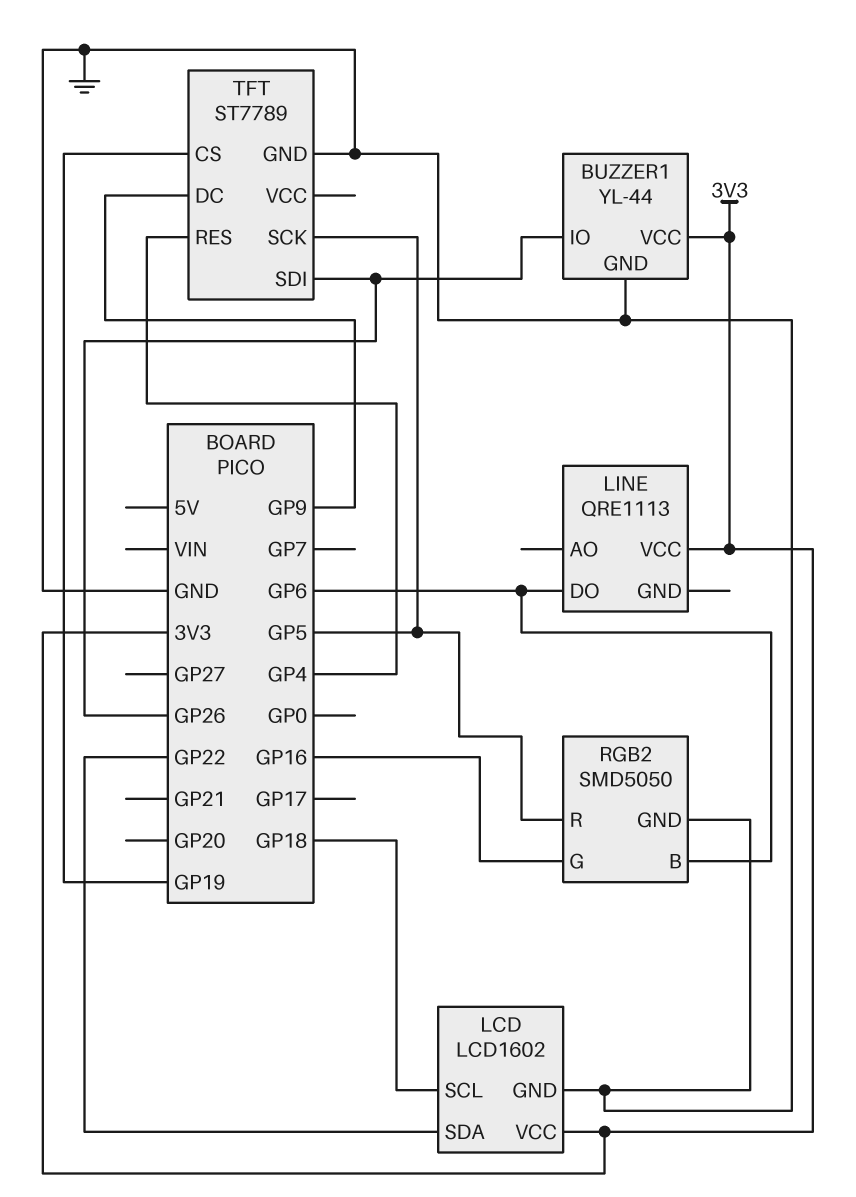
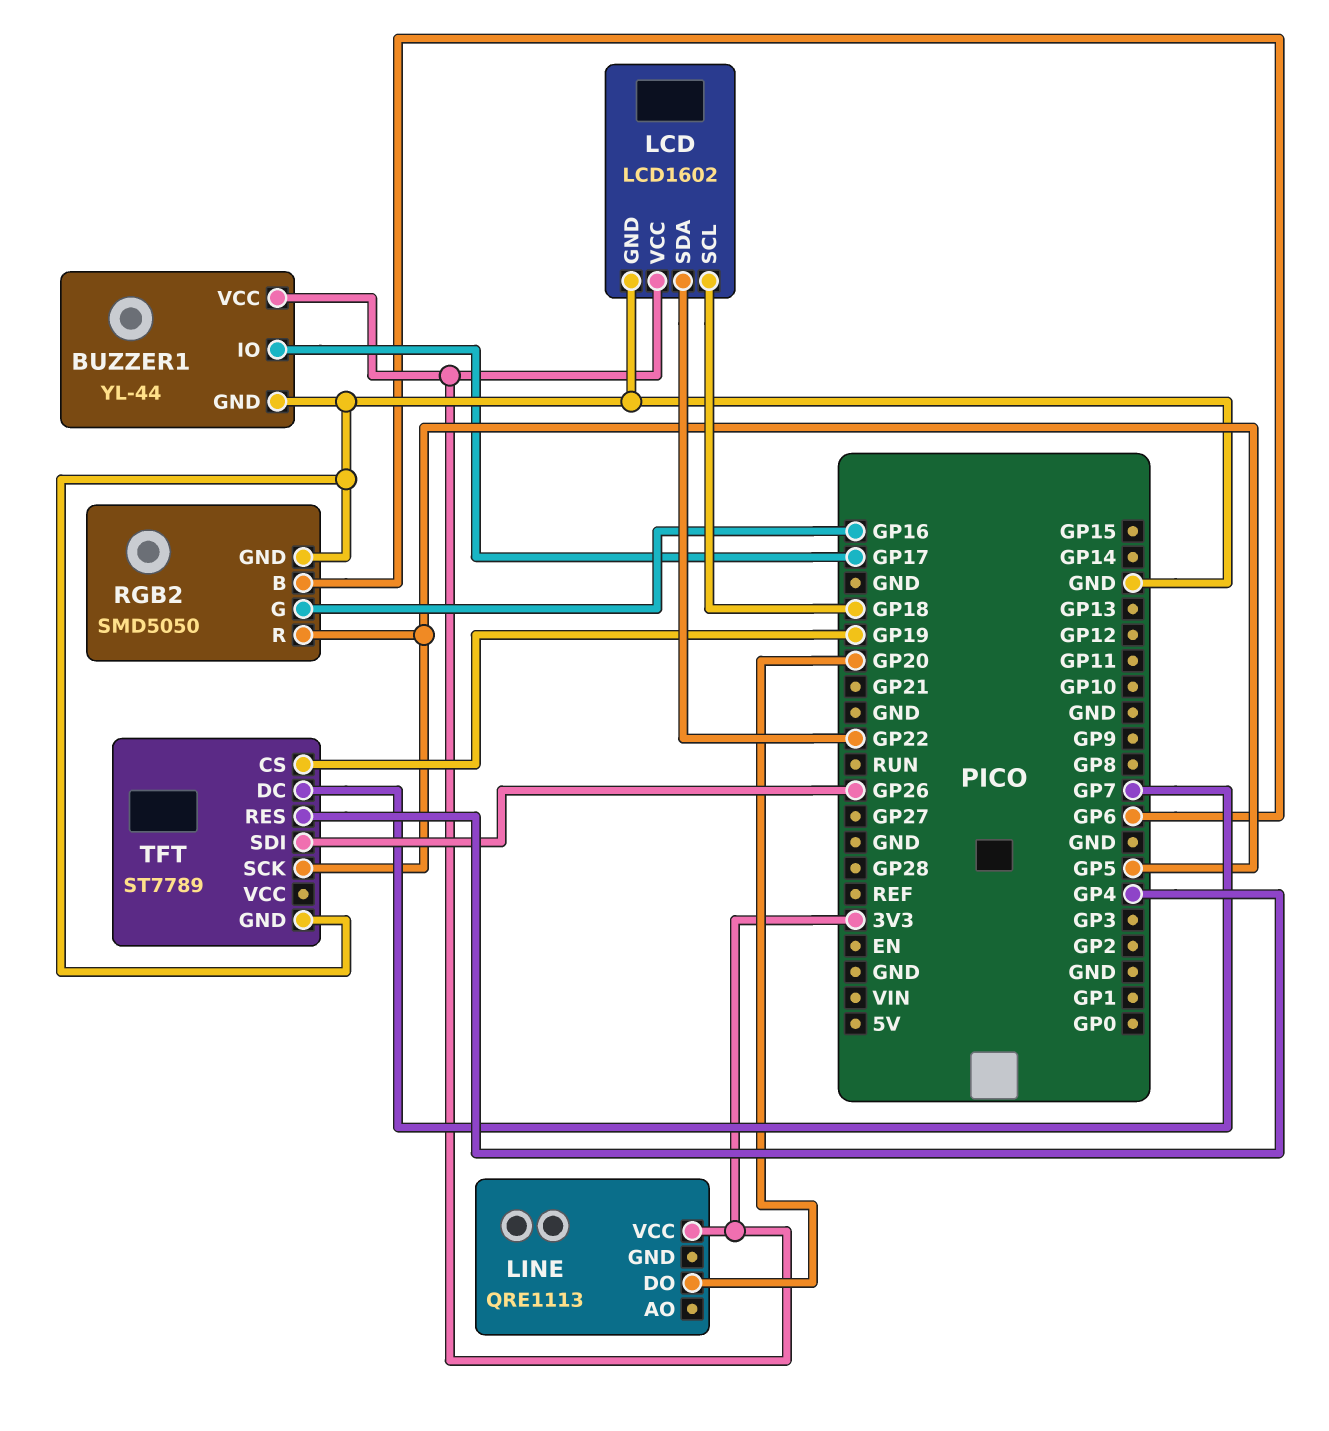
BUZZER1 pin IO: GP26 -> GP17
LINE pin DO: GP6 -> GP20
TFT pin DC: GP9 -> GP7

